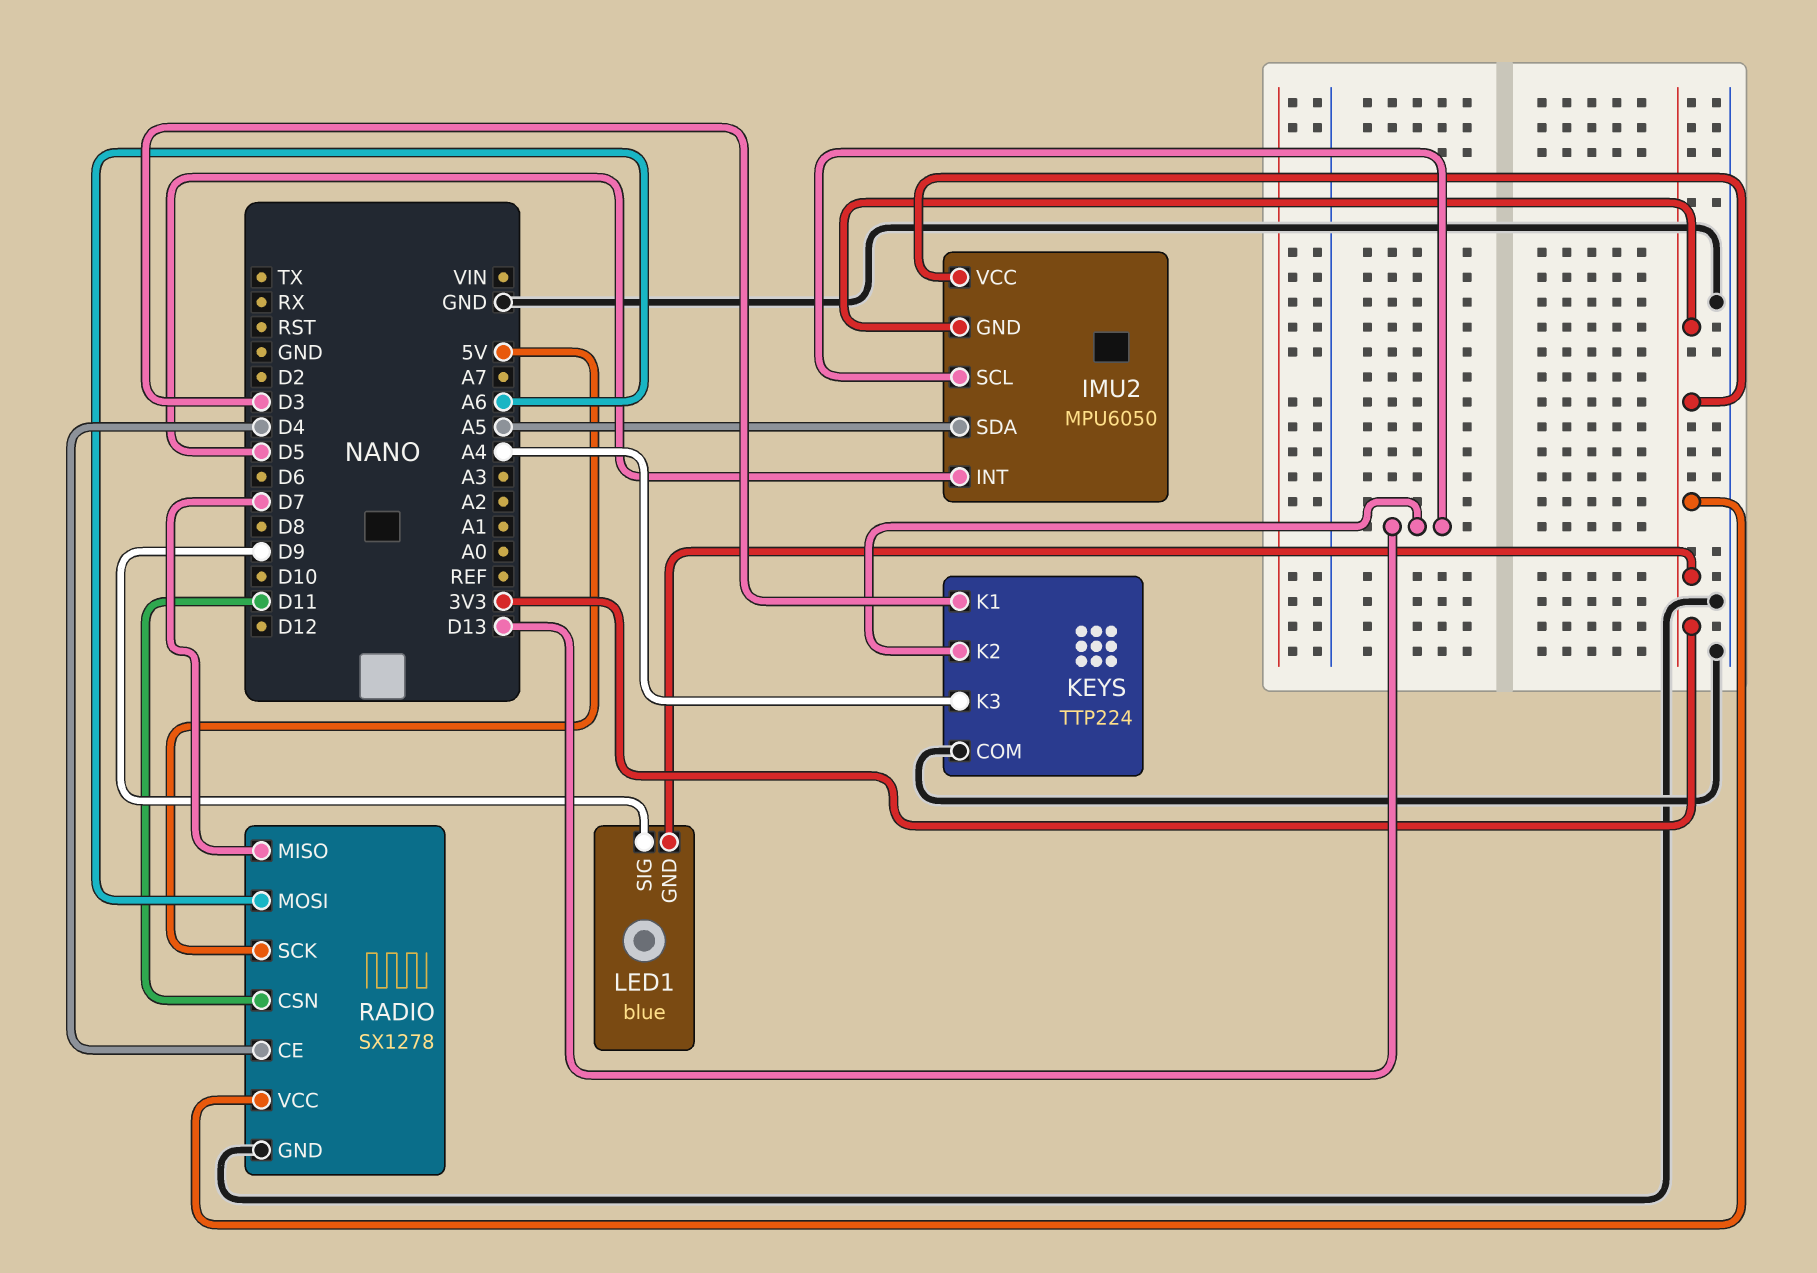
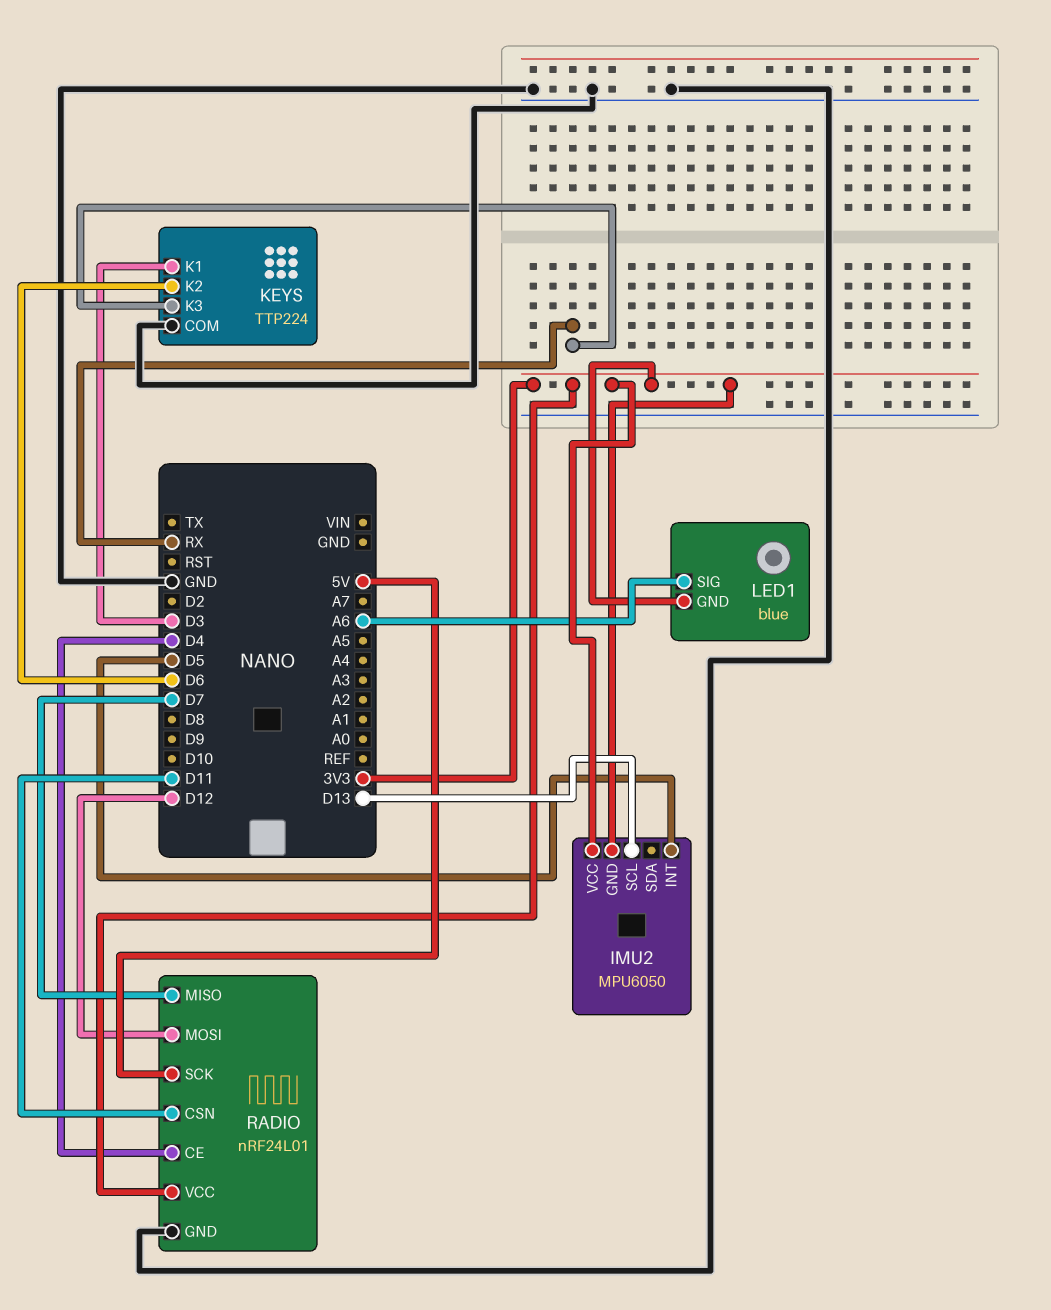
IMU2 pin SDA: A5 -> none
KEYS pin K2: D13 -> D6
KEYS pin K3: A4 -> RX
LED1 pin SIG: D9 -> A6
RADIO: SX1278 -> nRF24L01
RADIO pin MOSI: A6 -> D12

